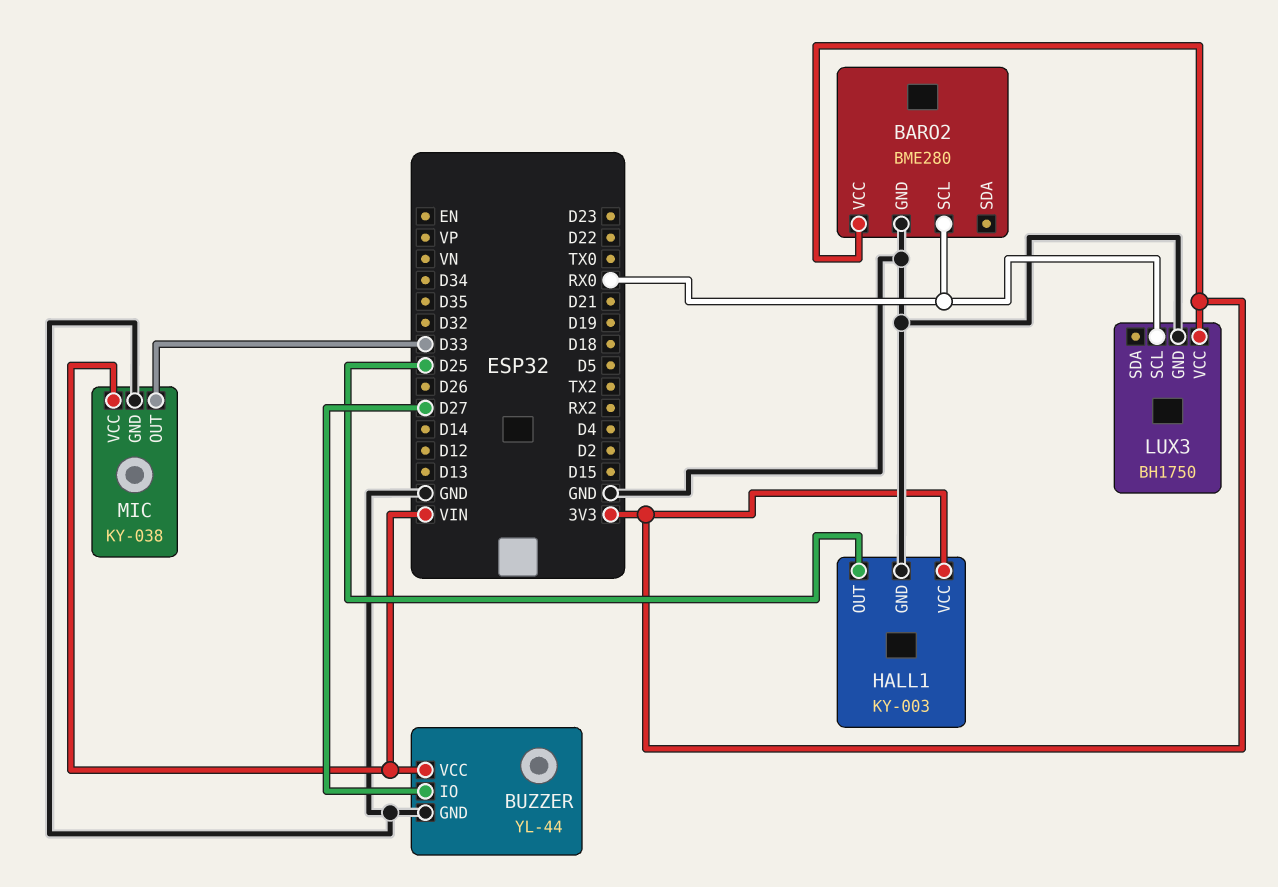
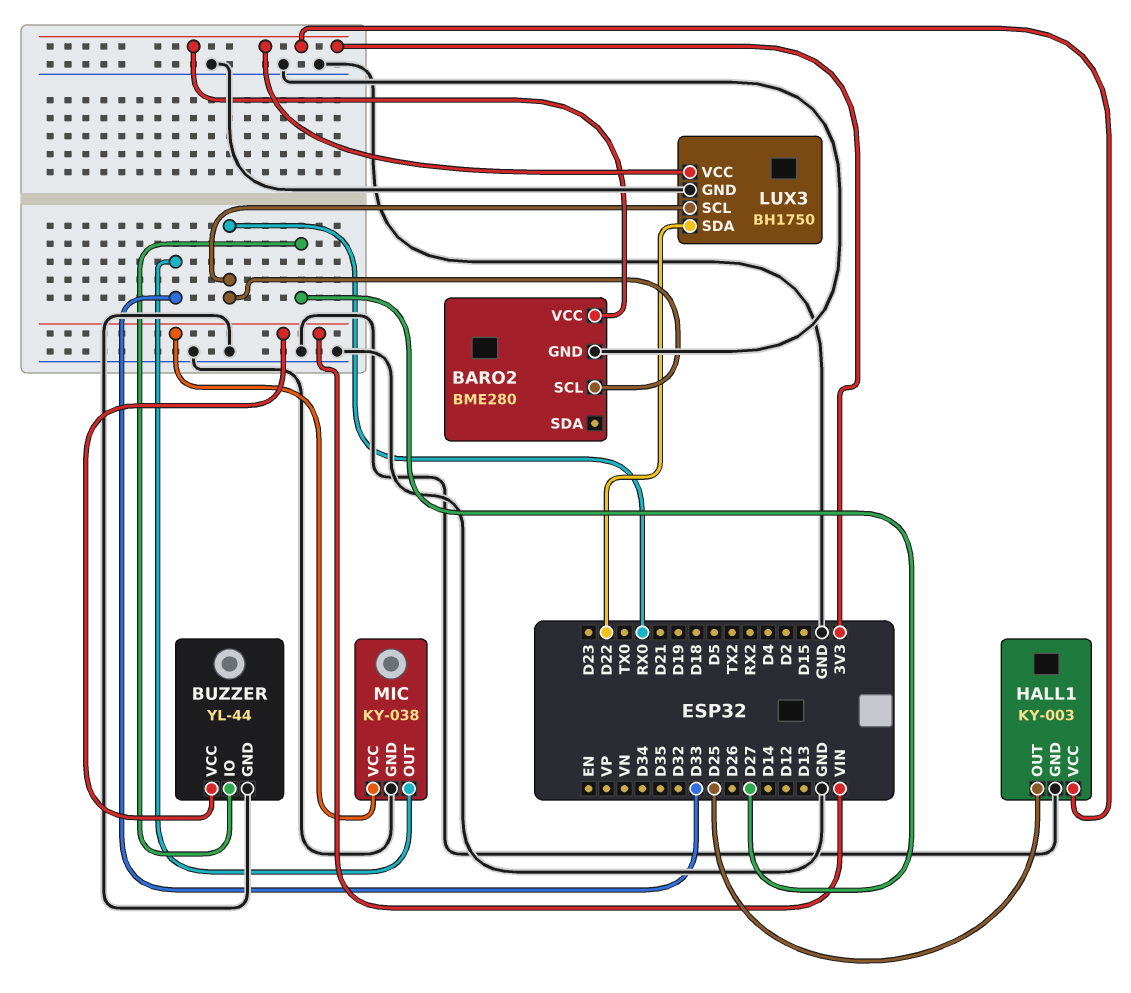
LUX3 pin SDA: none -> D22

